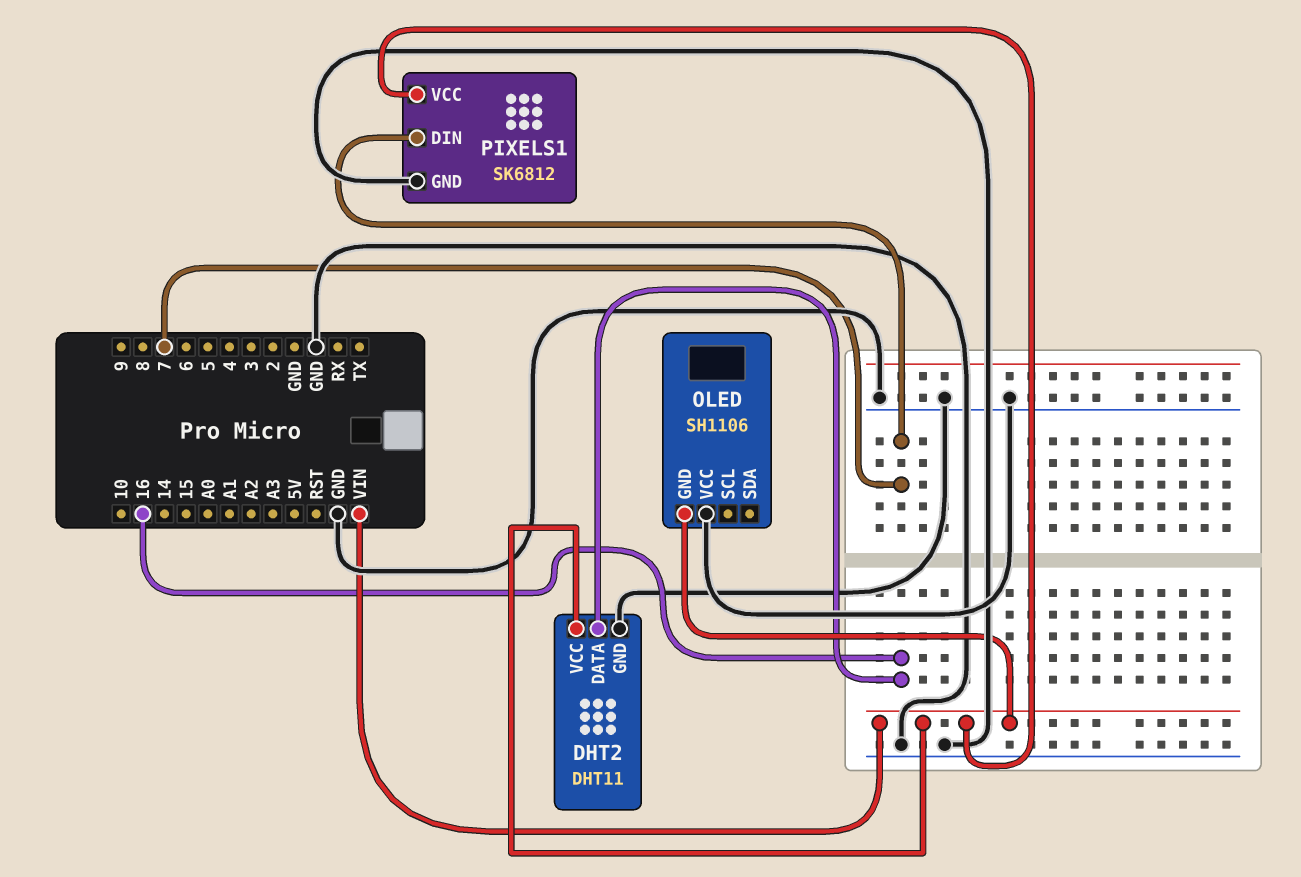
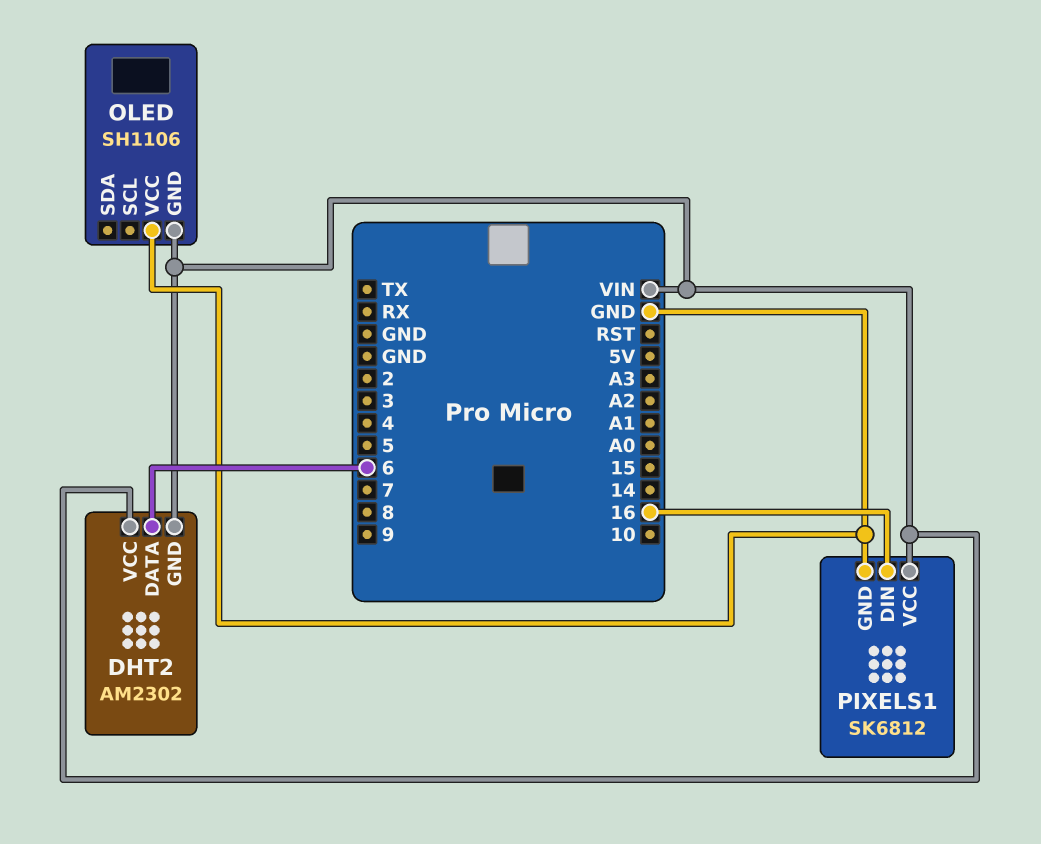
DHT2: DHT11 -> AM2302
DHT2 pin DATA: 16 -> 6
DHT2 pin GND: GND -> VIN
PIXELS1 pin DIN: 7 -> 16

